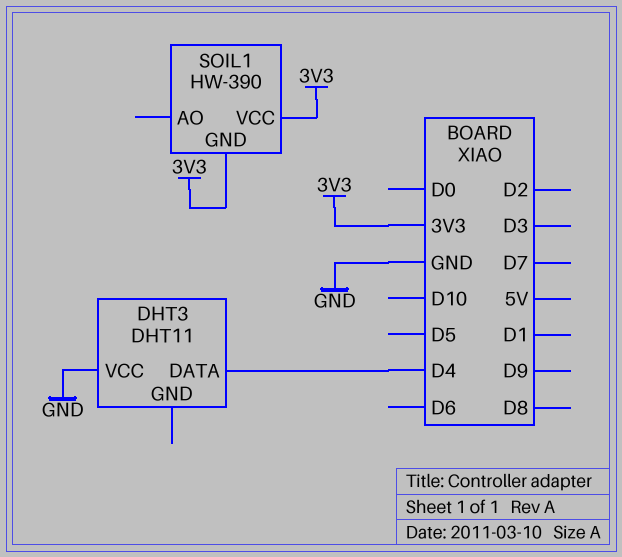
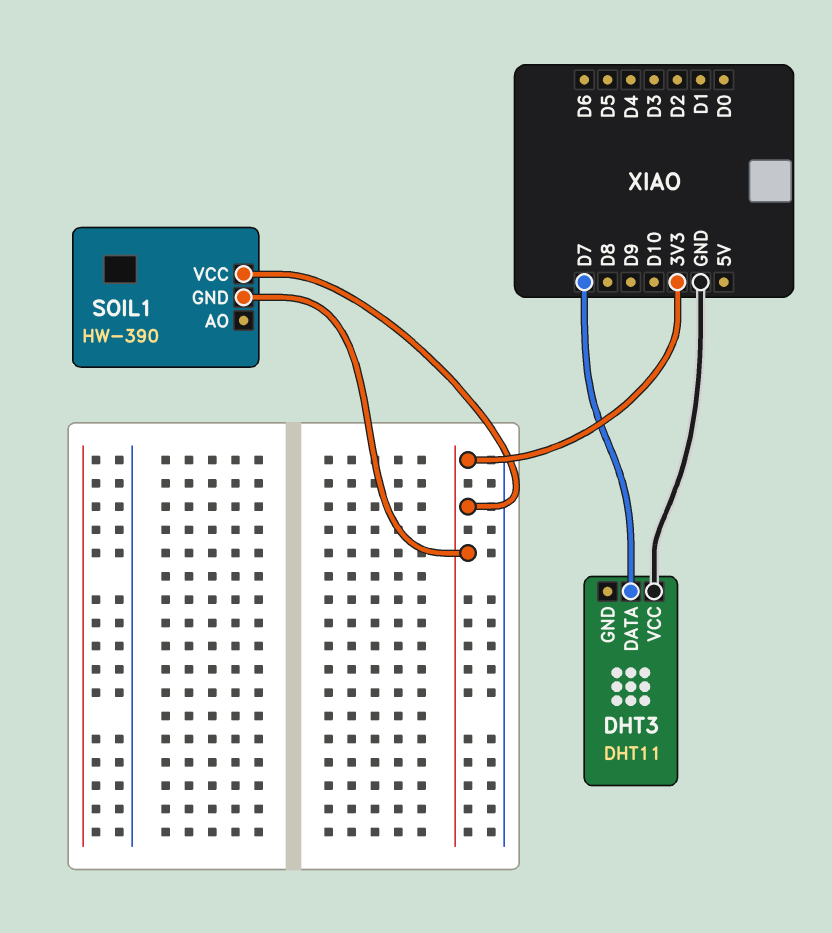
DHT3 pin DATA: D4 -> D7

